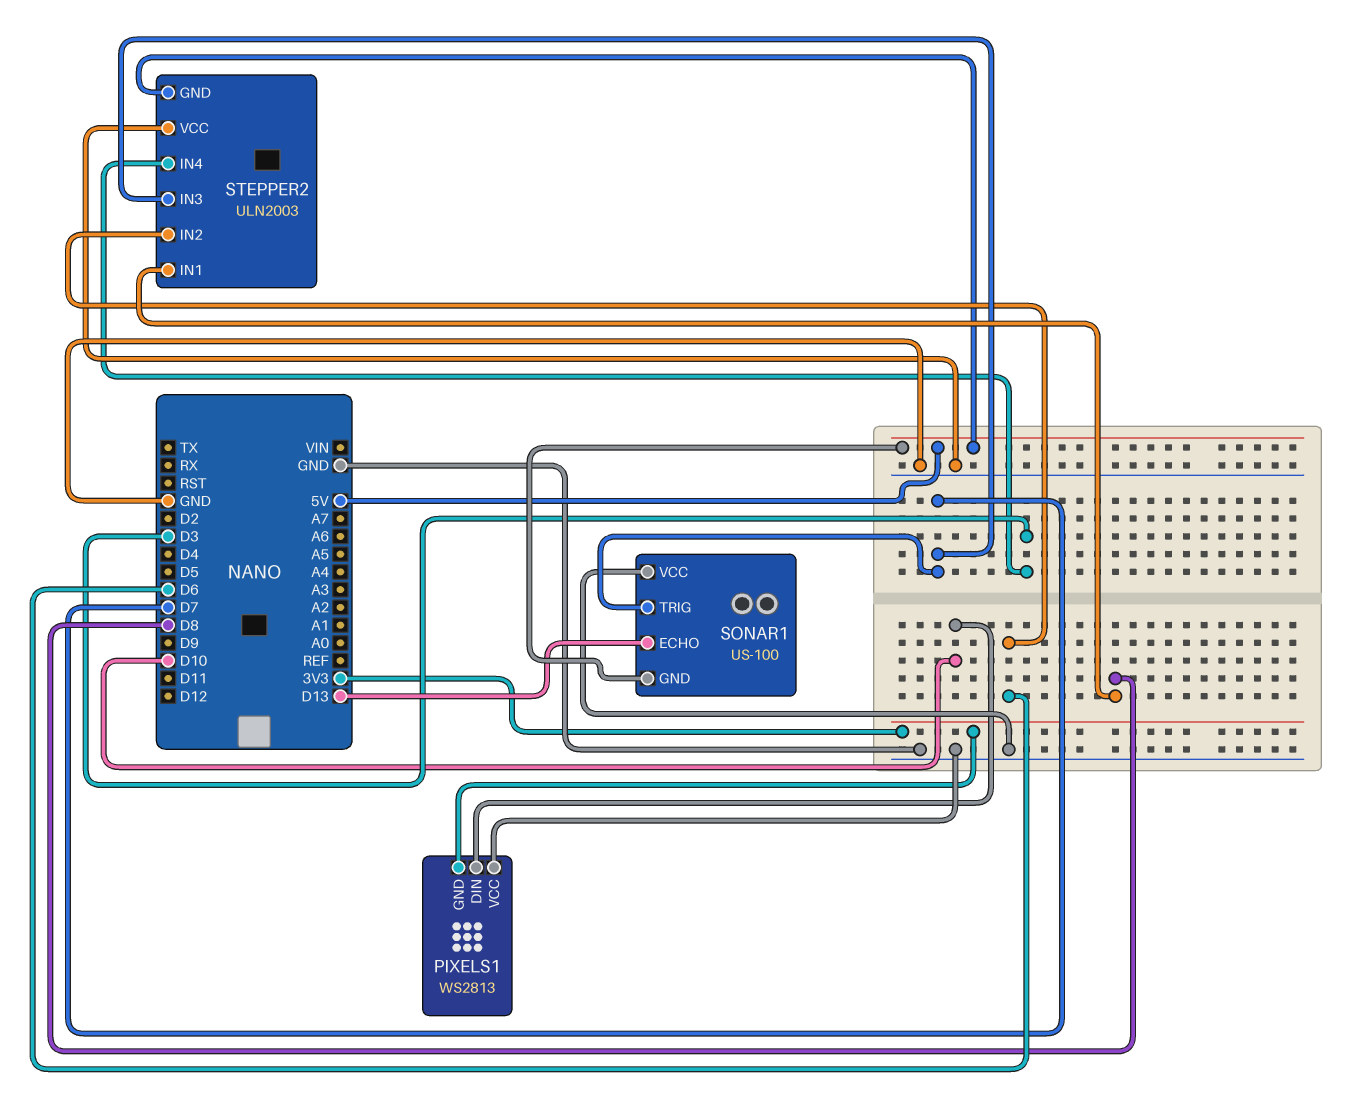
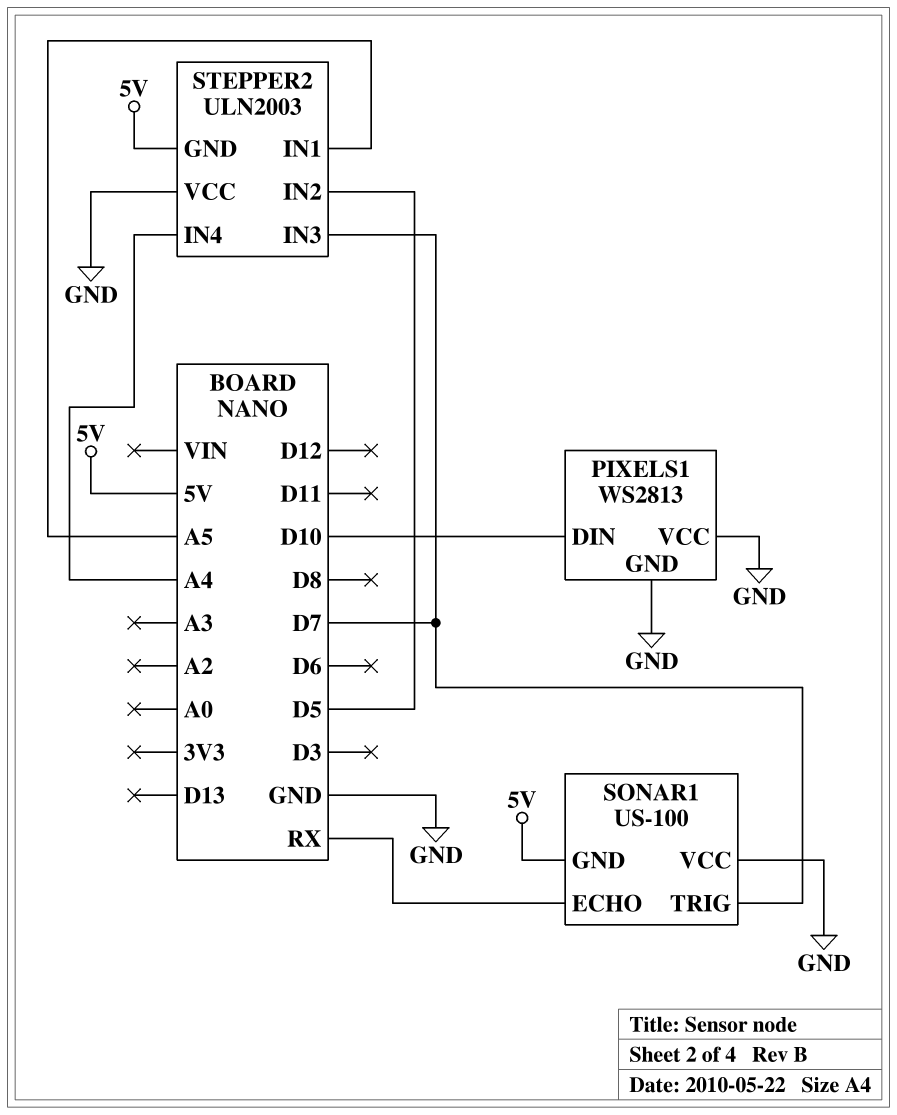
PIXELS1 pin GND: 3V3 -> GND
SONAR1 pin ECHO: D13 -> RX
STEPPER2 pin IN1: D8 -> A5
STEPPER2 pin IN2: D6 -> D5
STEPPER2 pin IN4: D3 -> A4

